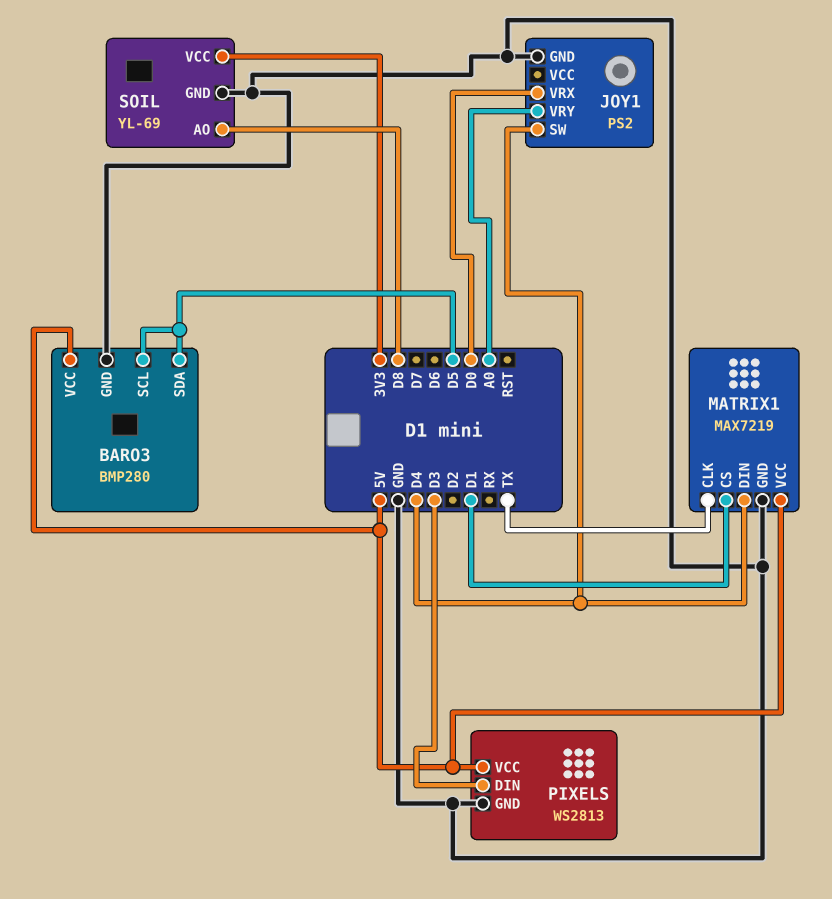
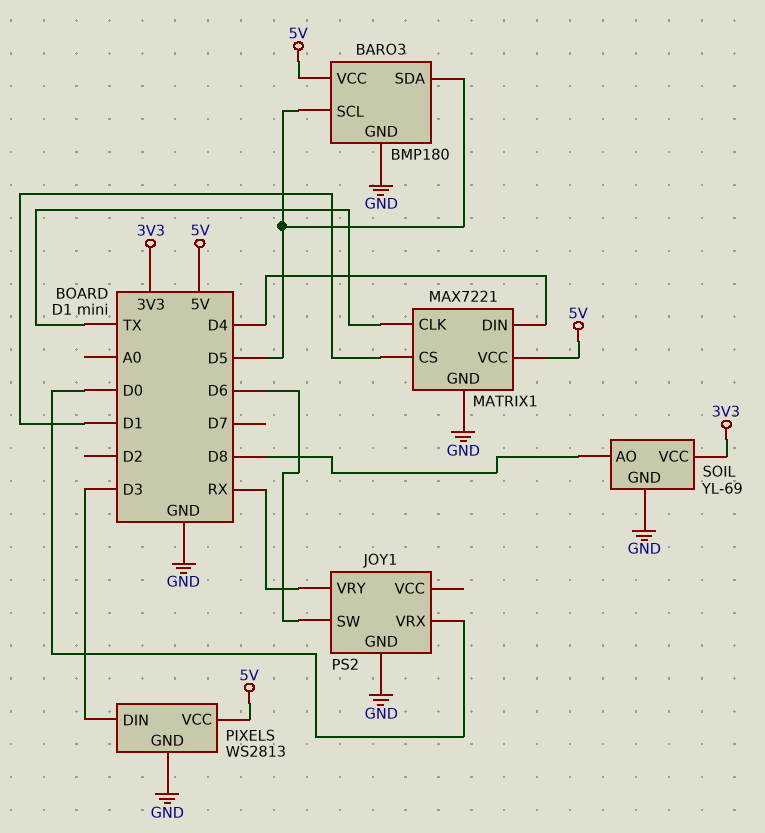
BARO3: BMP280 -> BMP180
JOY1 pin SW: D4 -> D6
JOY1 pin VRY: A0 -> RX
MATRIX1: MAX7219 -> MAX7221

